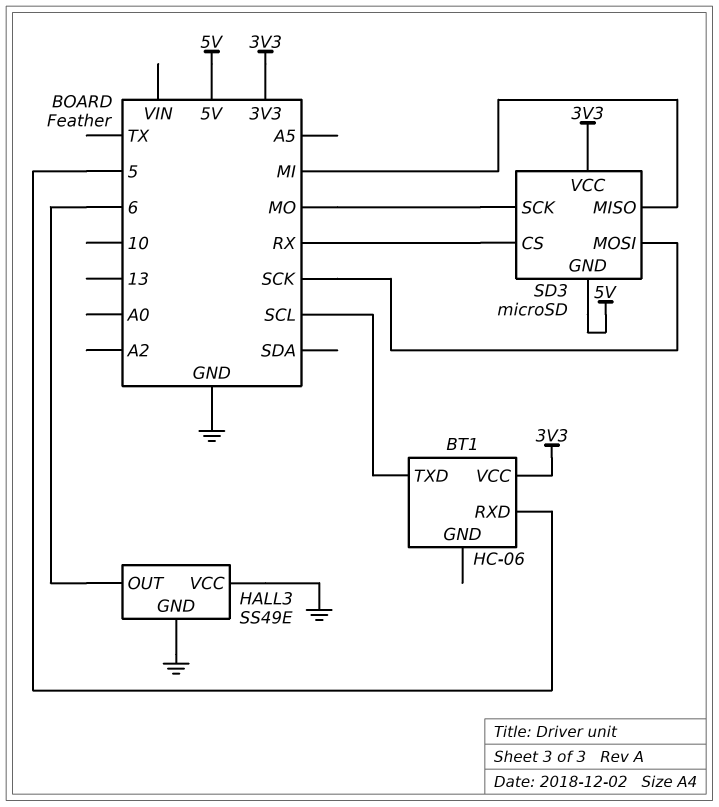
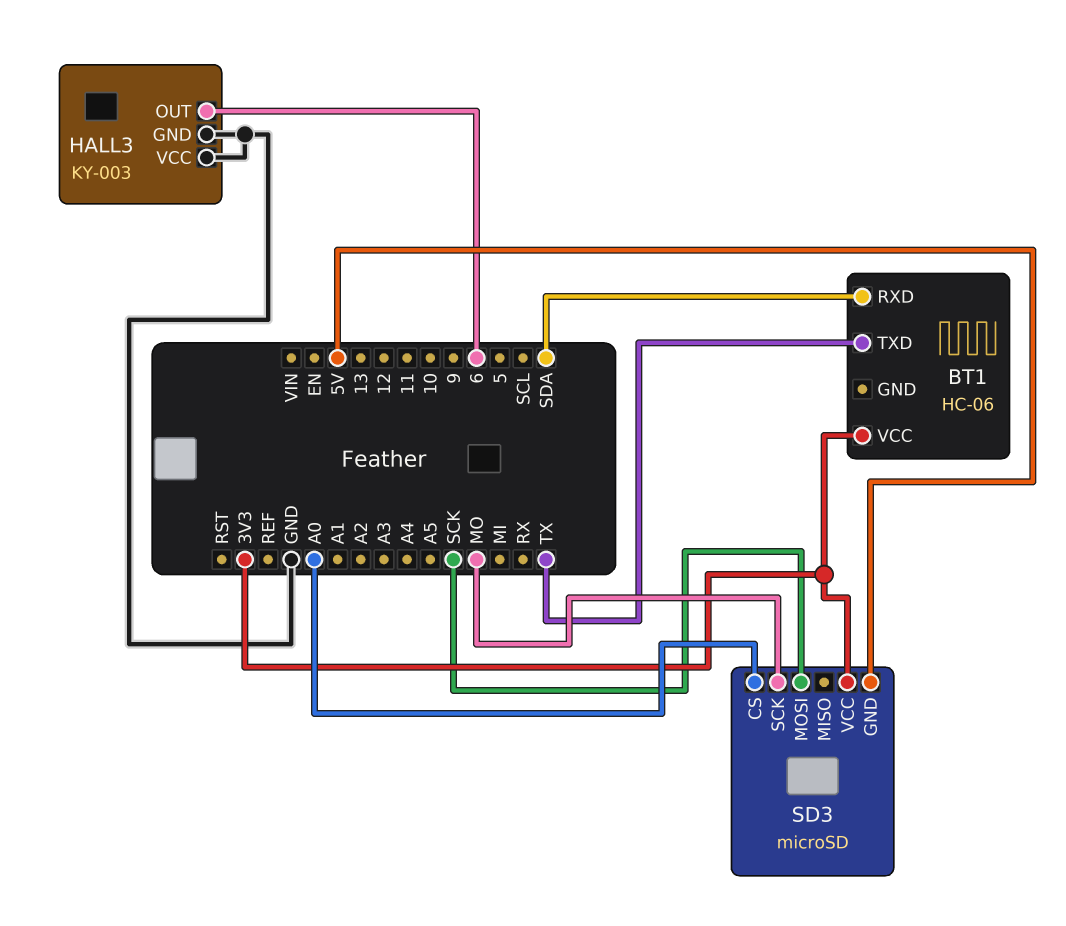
BT1 pin RXD: 5 -> SDA
BT1 pin TXD: SCL -> TX
HALL3: SS49E -> KY-003
SD3 pin CS: RX -> A0
SD3 pin MISO: MI -> none

